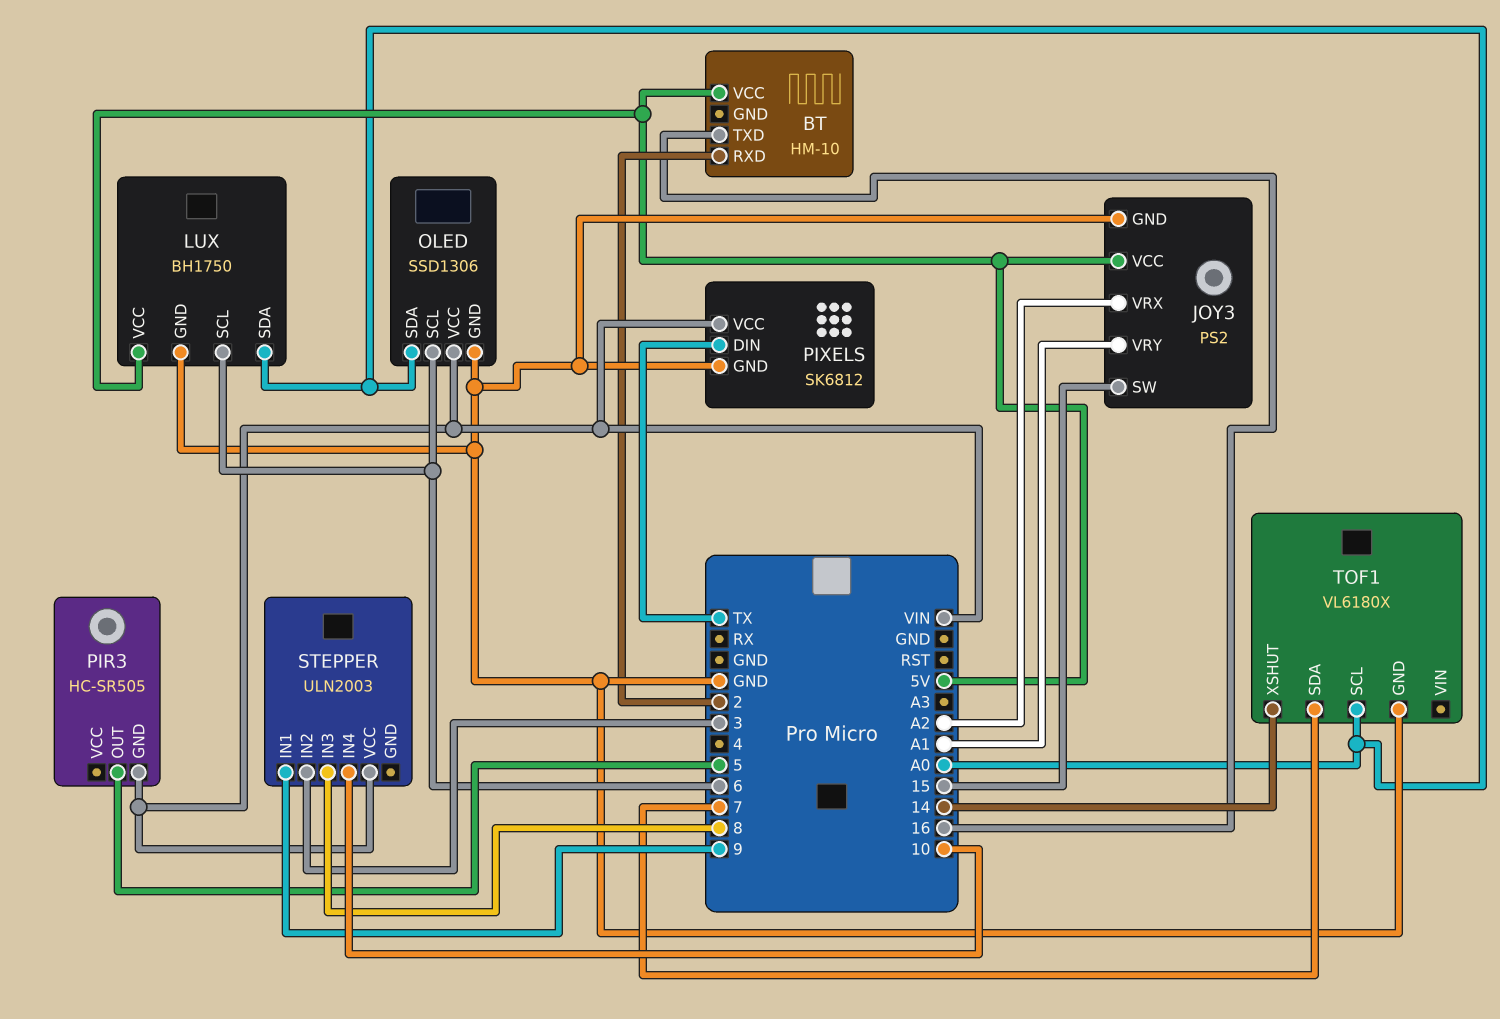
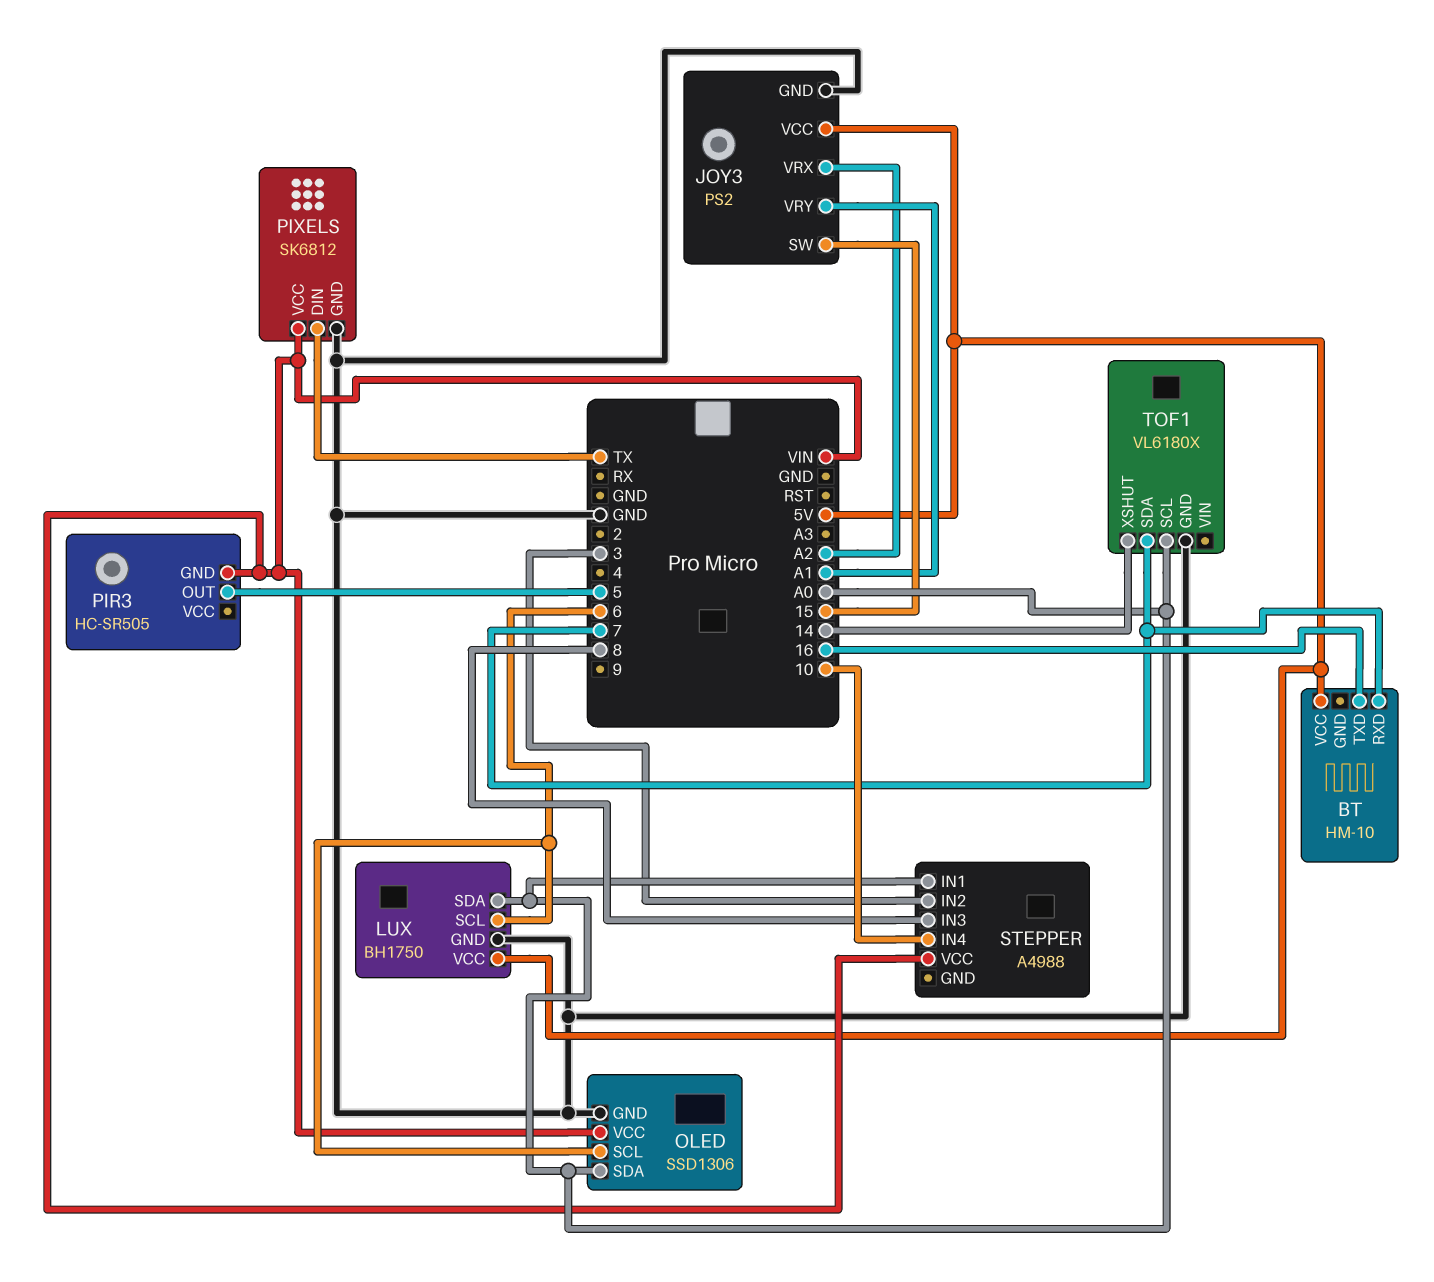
BT pin RXD: 2 -> 7
STEPPER: ULN2003 -> A4988
STEPPER pin IN1: 9 -> A0

